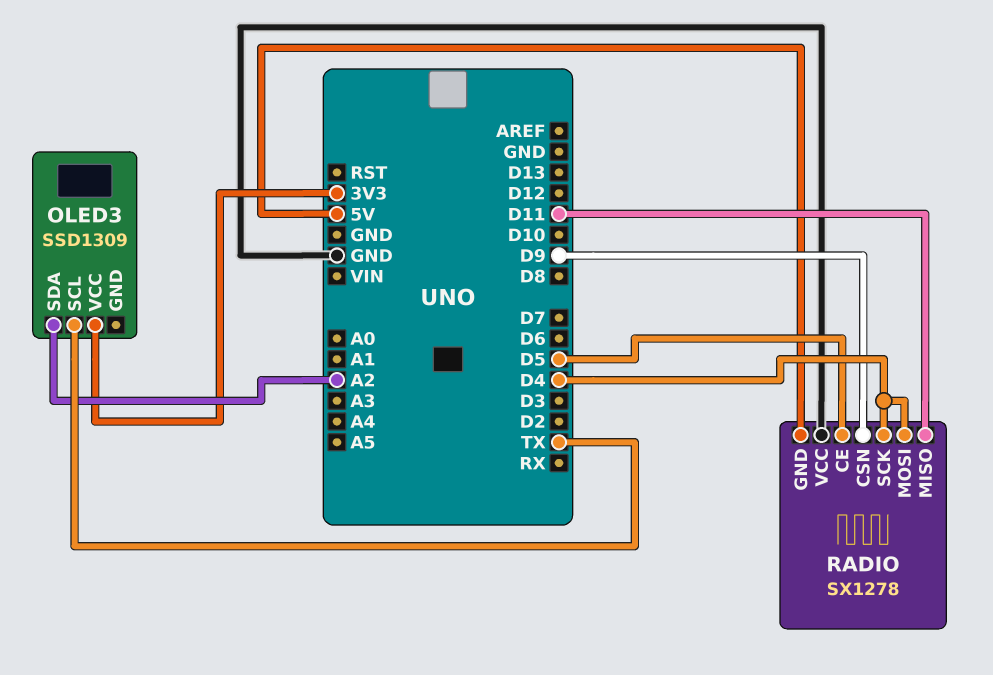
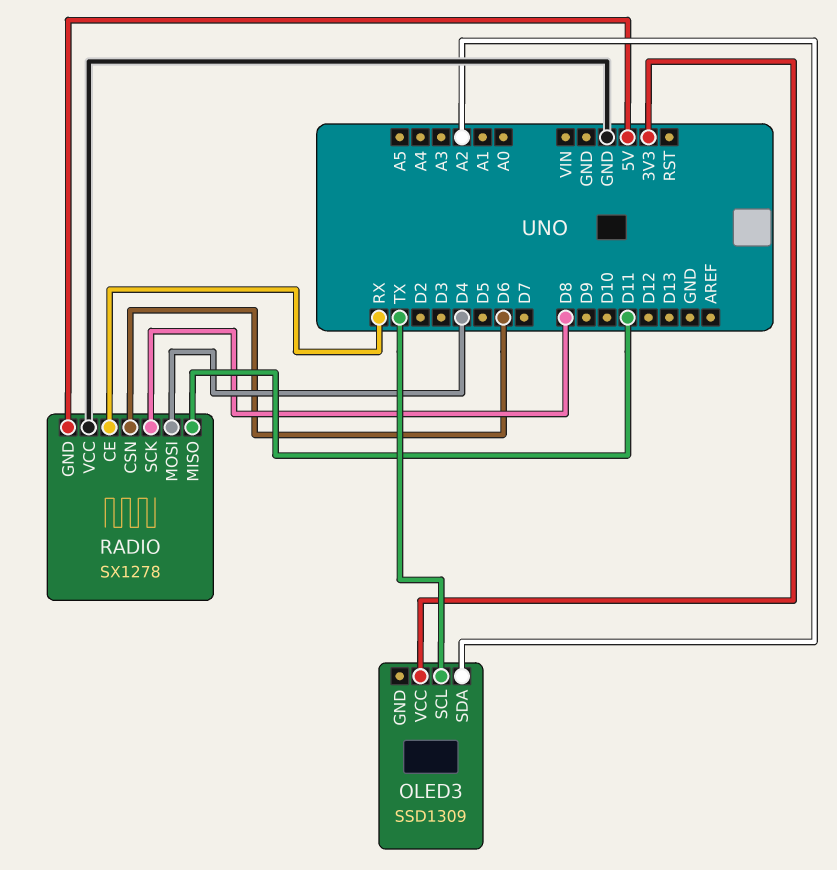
RADIO pin CE: D5 -> RX
RADIO pin CSN: D9 -> D6
RADIO pin SCK: D4 -> D8

